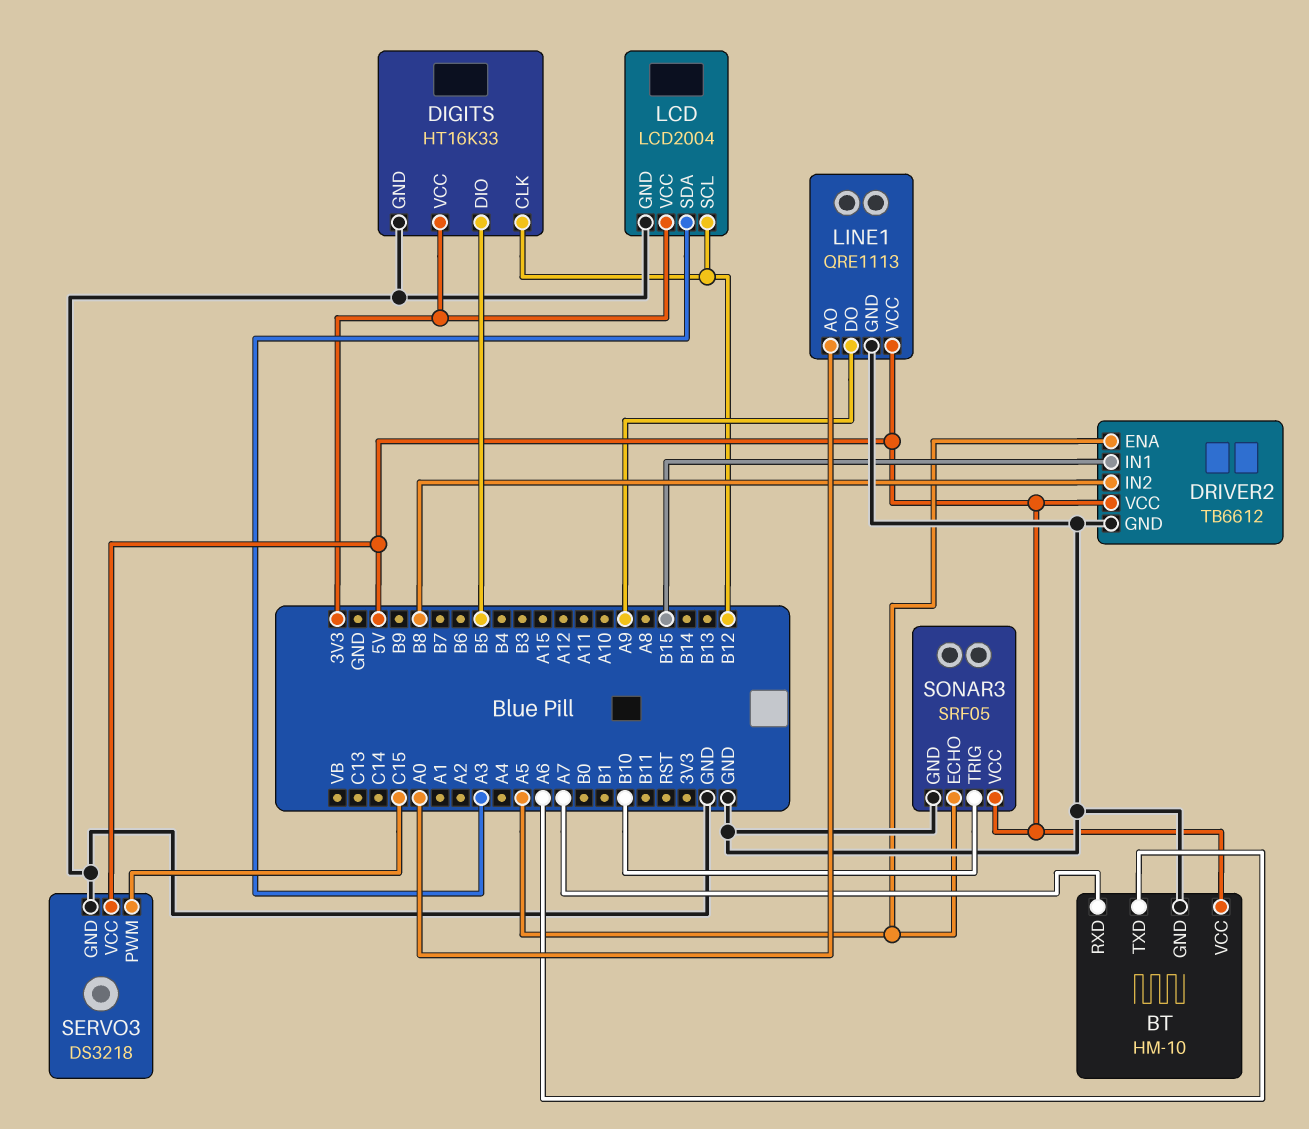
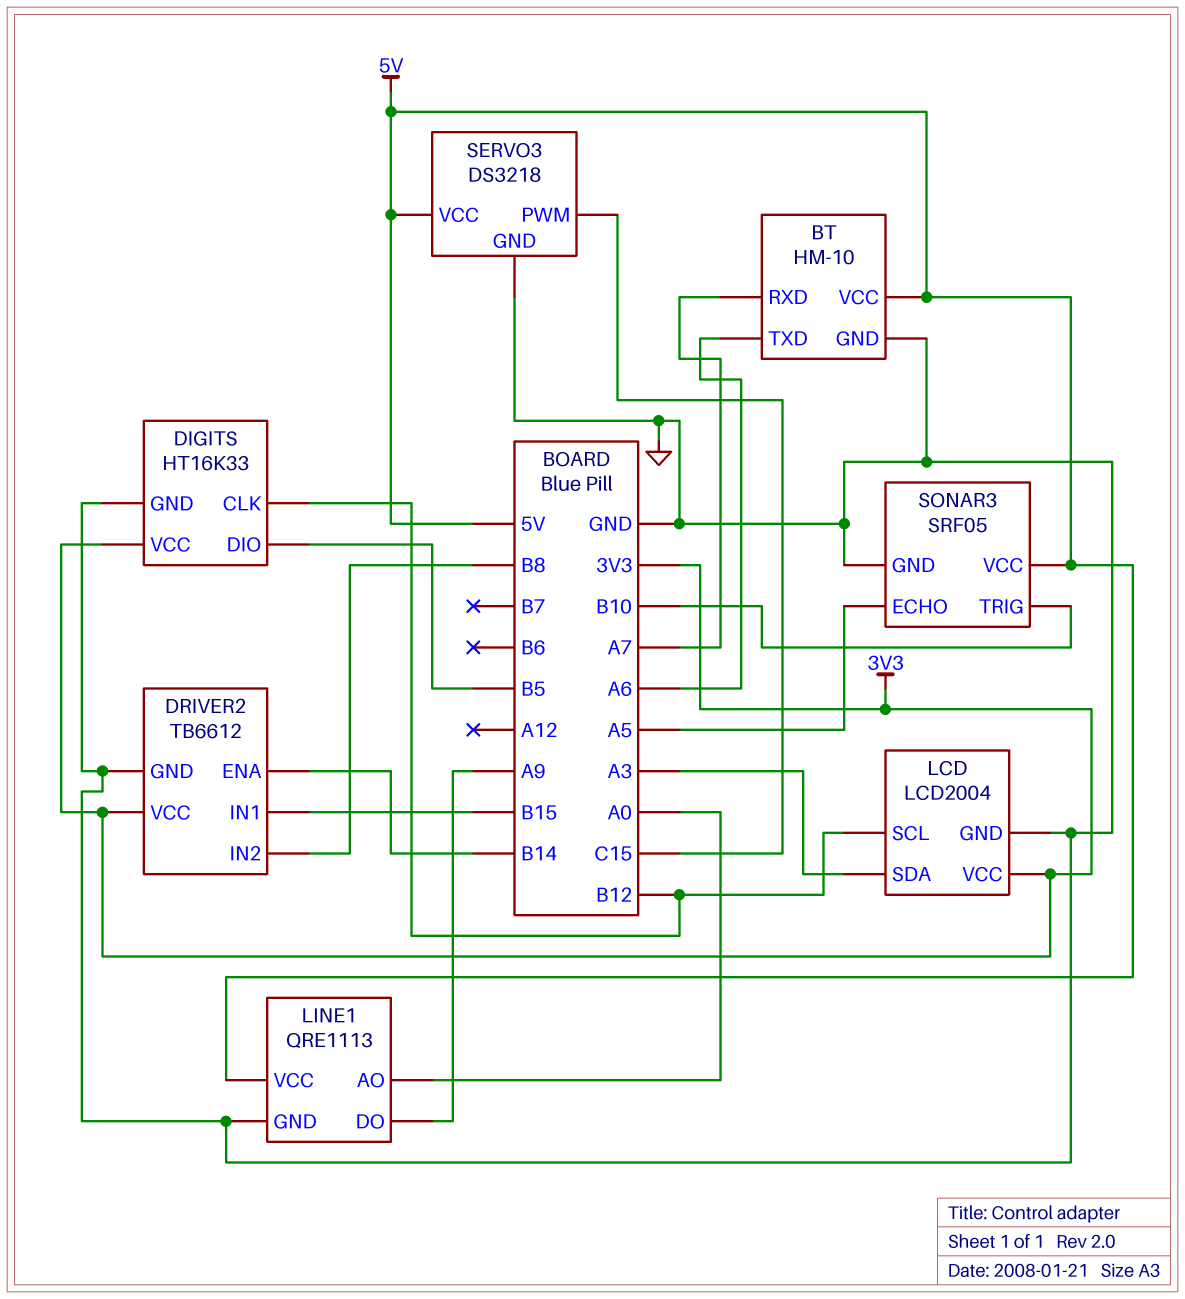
DRIVER2 pin ENA: A5 -> B14
DRIVER2 pin VCC: 5V -> 3V3

